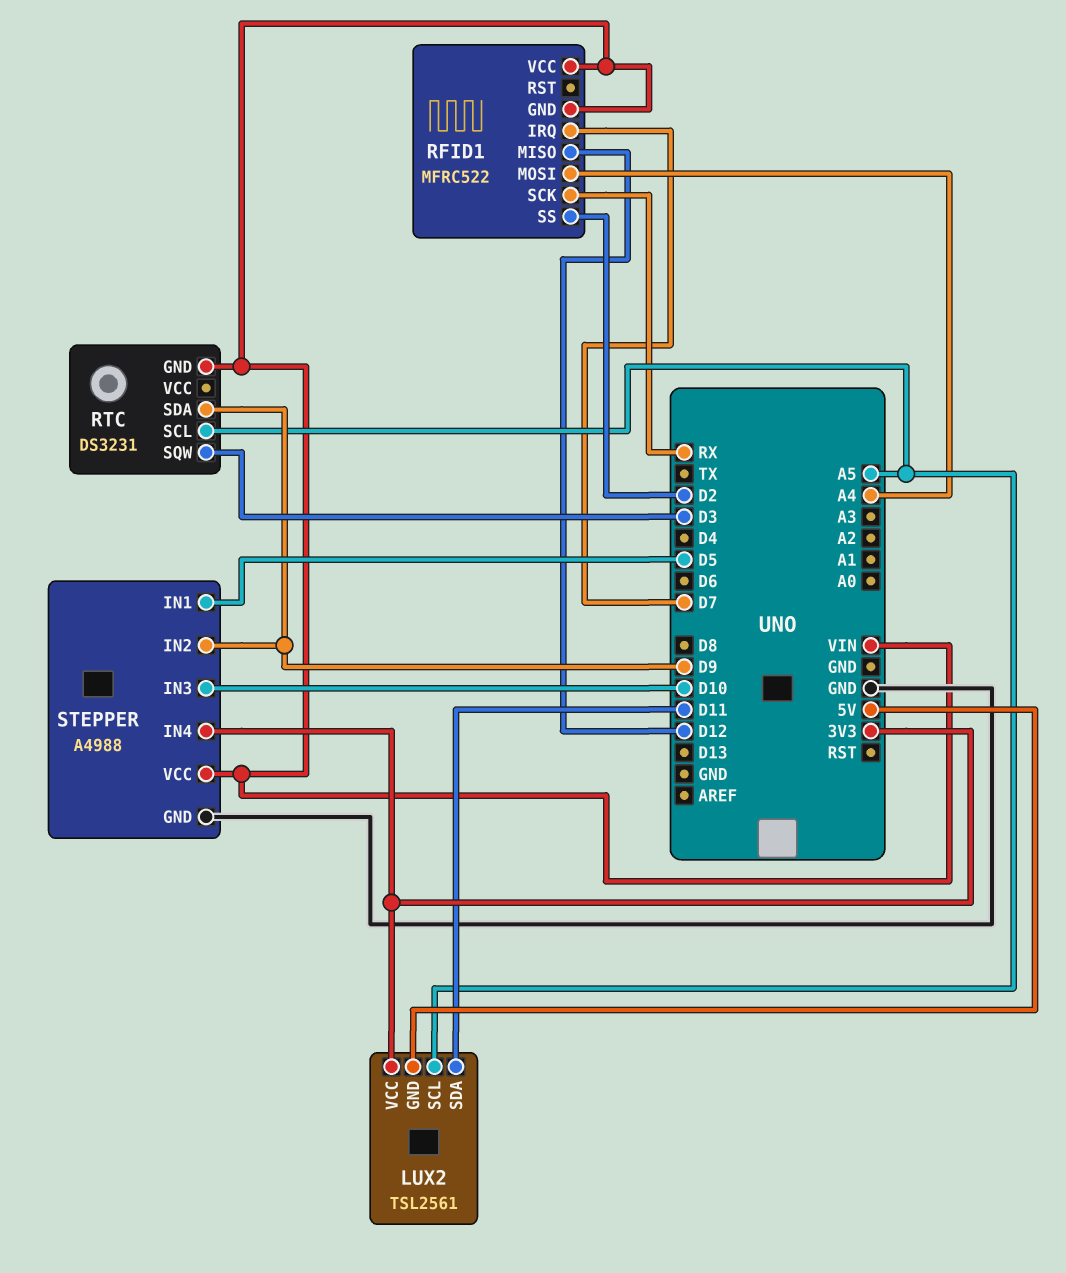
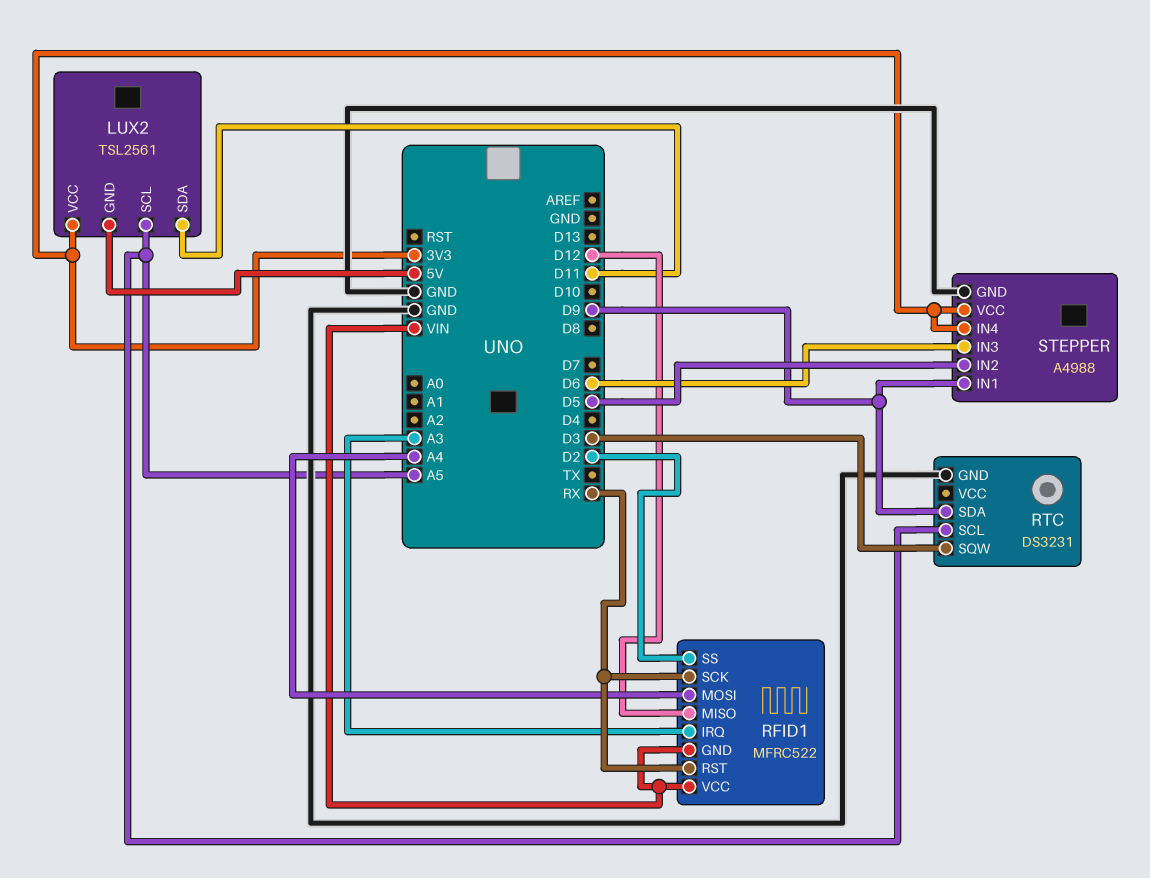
RFID1 pin IRQ: D7 -> A3
RFID1 pin RST: none -> RX
RTC pin GND: VIN -> GND
STEPPER pin IN1: D5 -> D9
STEPPER pin IN2: D9 -> D5
STEPPER pin IN3: D10 -> D6
STEPPER pin VCC: VIN -> 3V3

